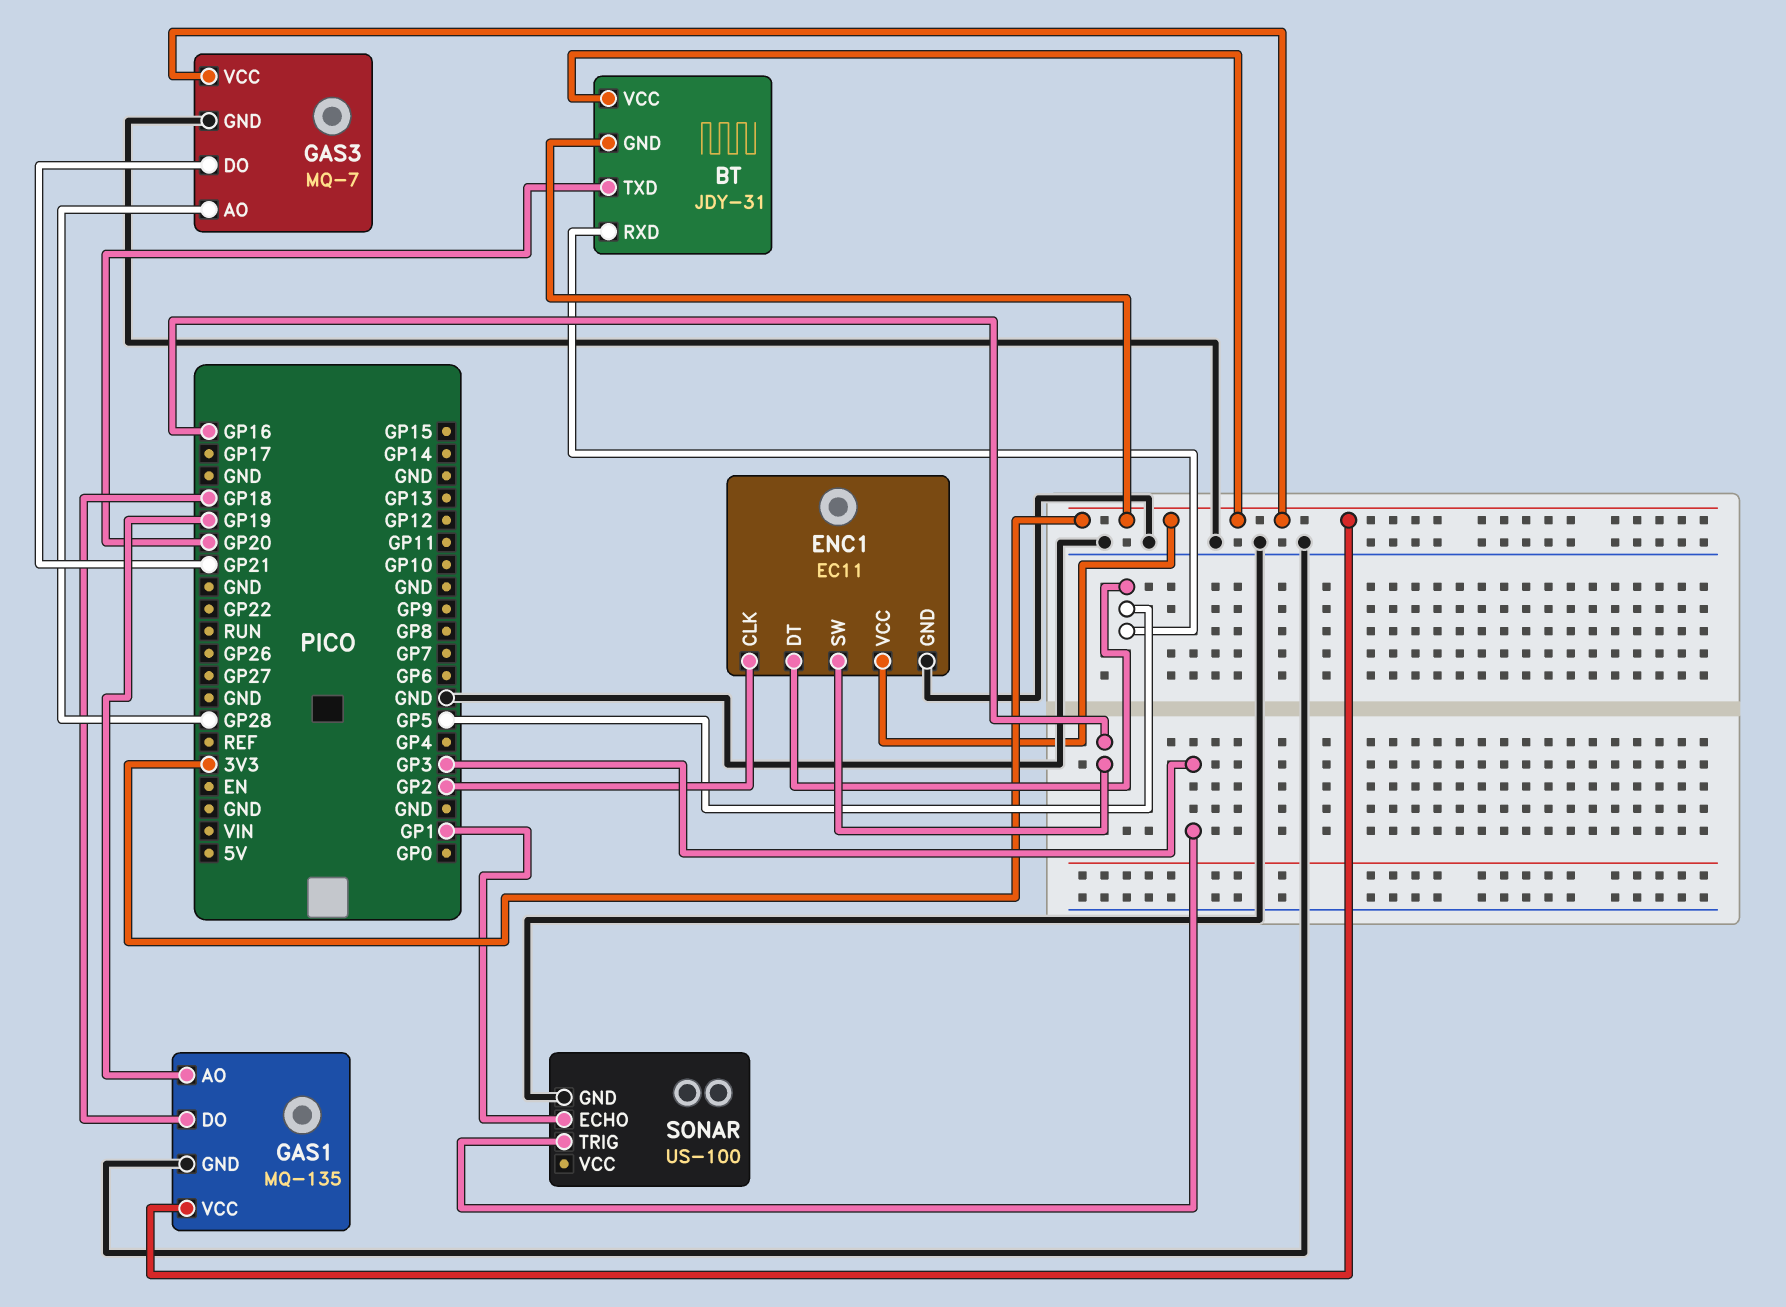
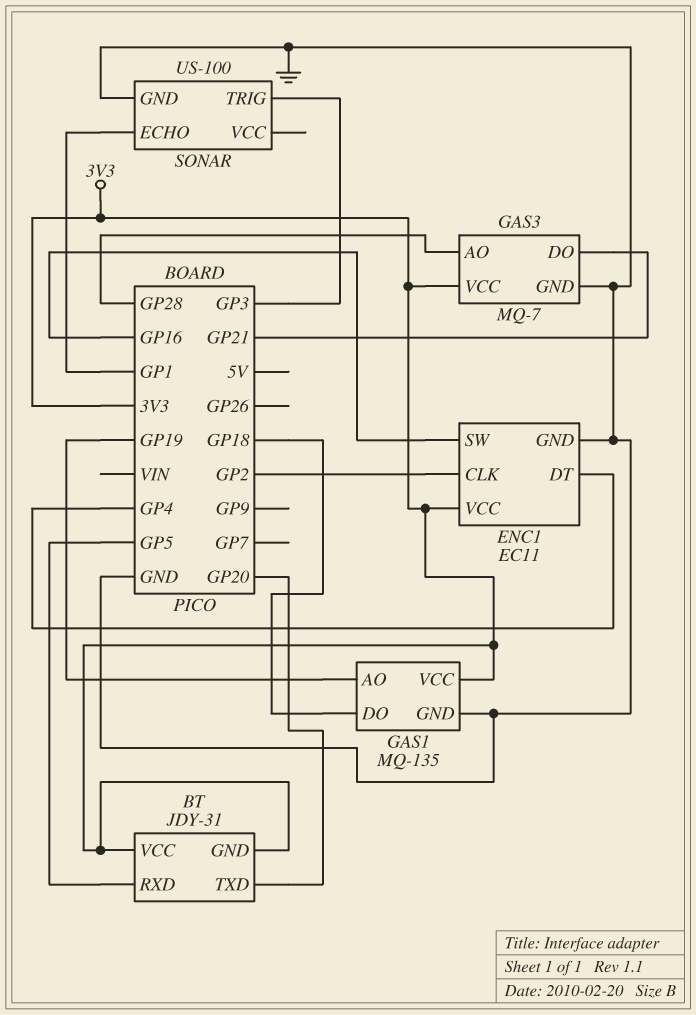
ENC1 pin DT: GP5 -> GP4

